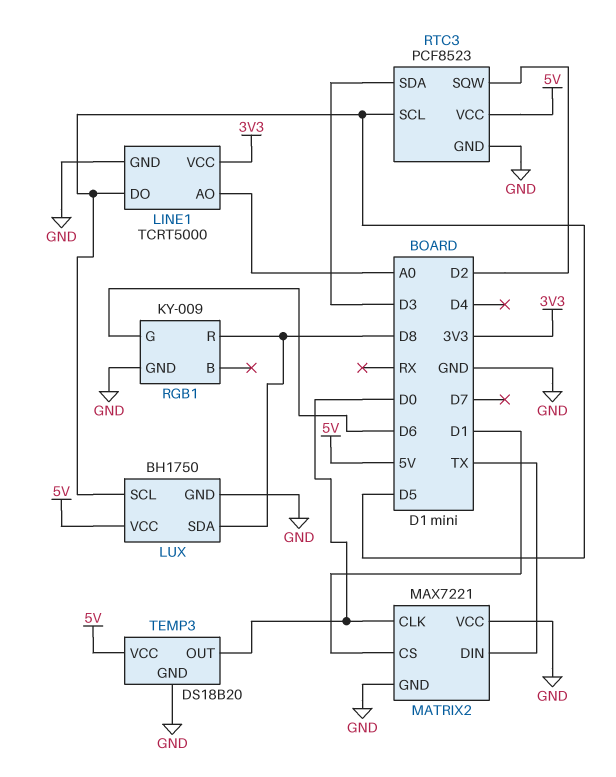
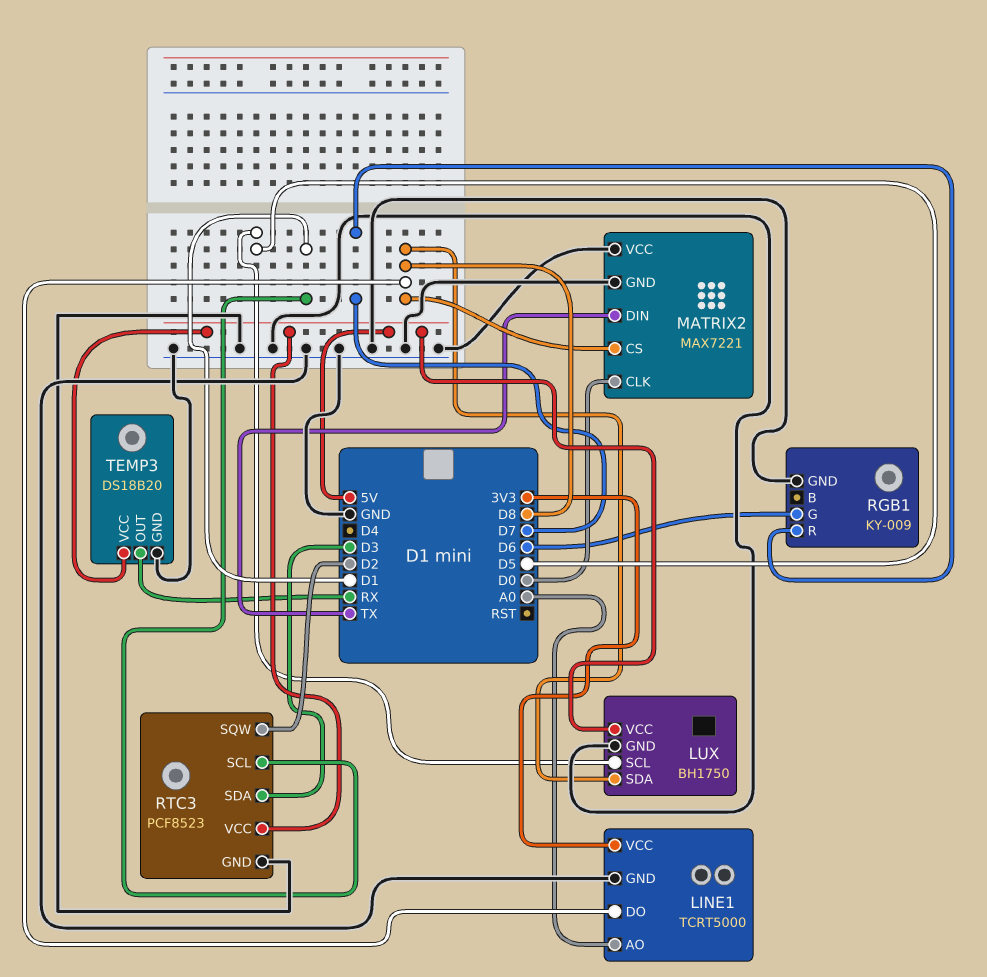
LINE1 pin DO: D5 -> D8
MATRIX2 pin CS: D1 -> D8
RGB1 pin R: D8 -> D7
RTC3 pin SCL: D5 -> D1
TEMP3 pin OUT: D0 -> RX

